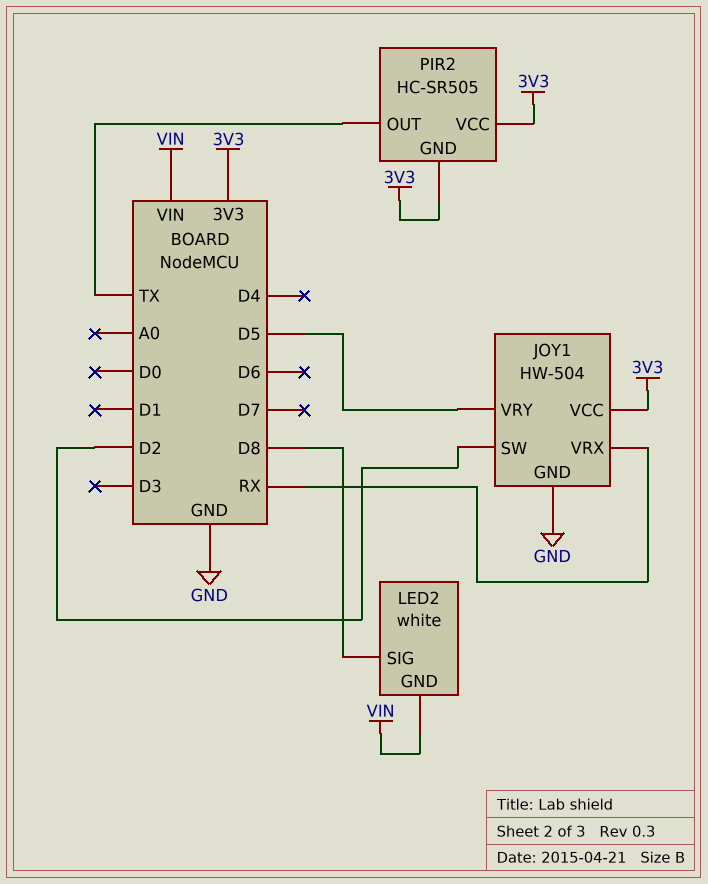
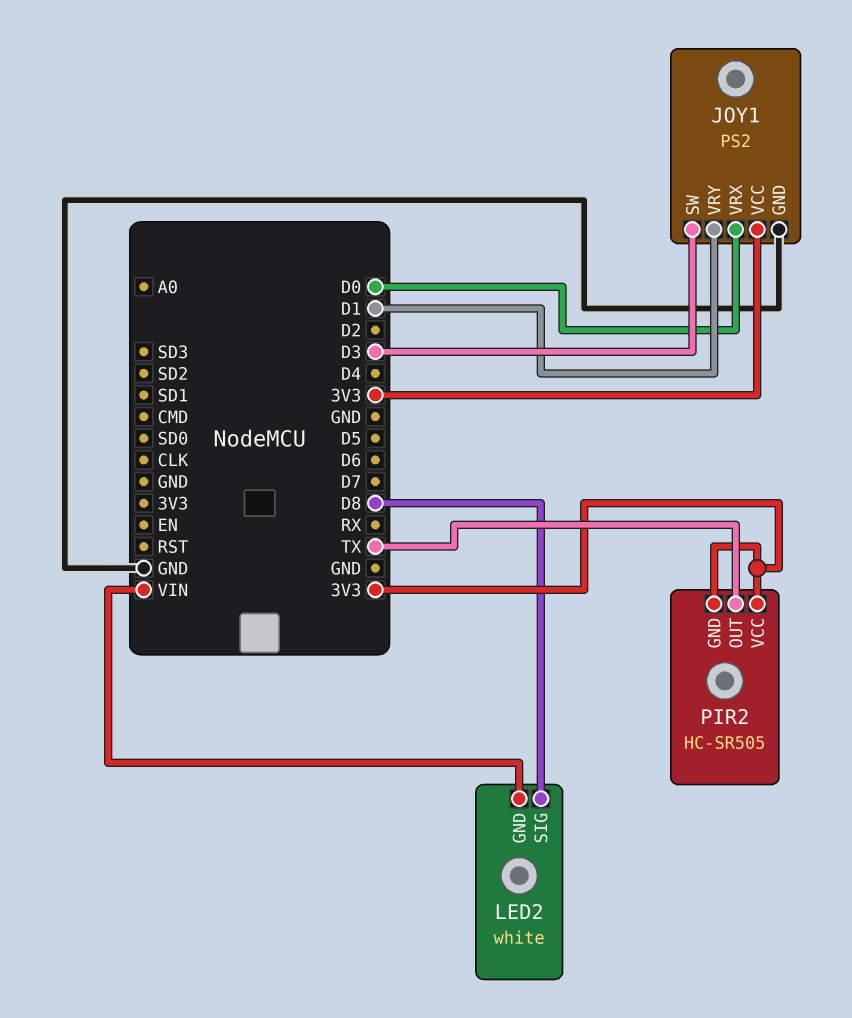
JOY1: HW-504 -> PS2
JOY1 pin SW: D2 -> D3
JOY1 pin VRX: RX -> D0
JOY1 pin VRY: D5 -> D1

